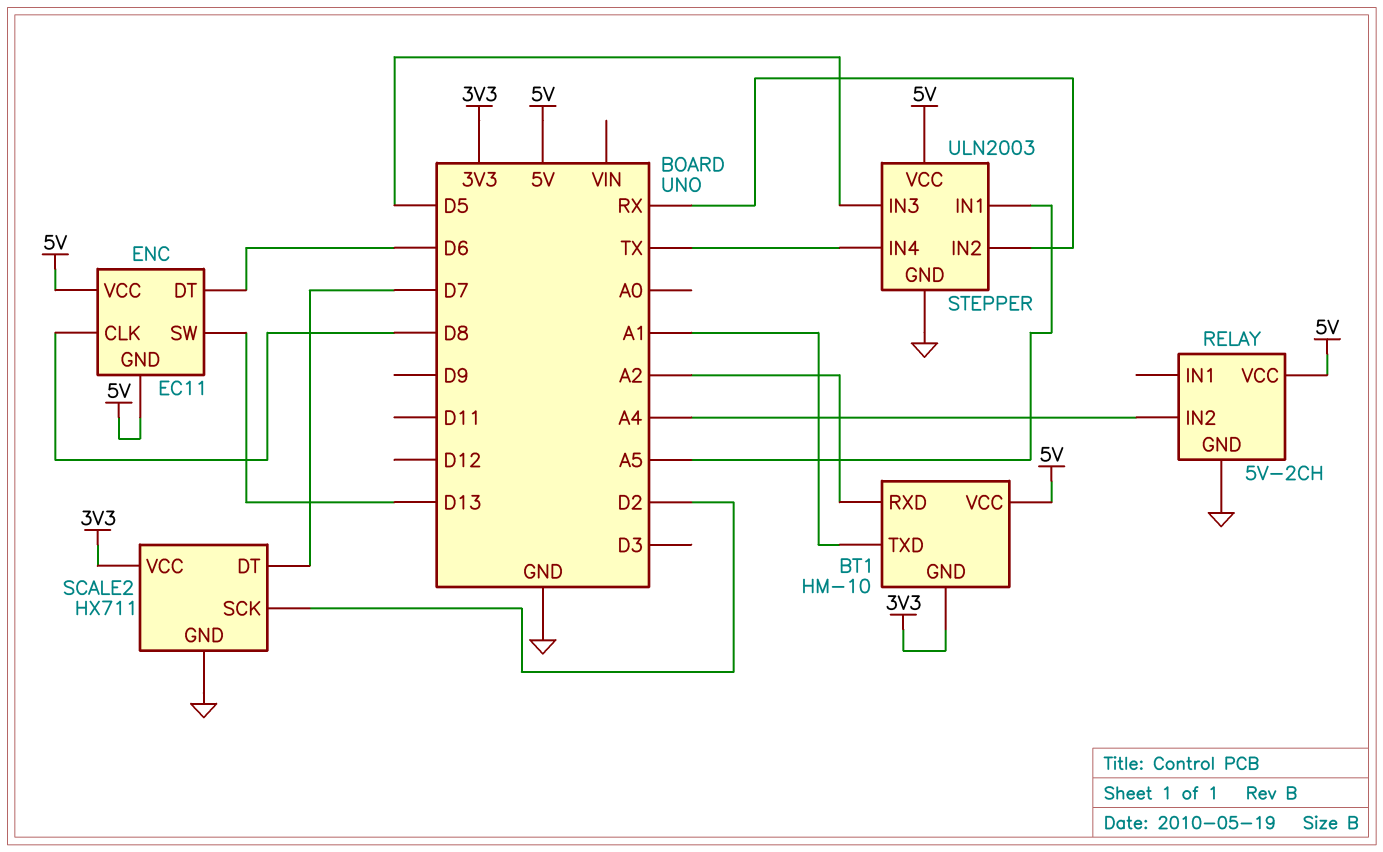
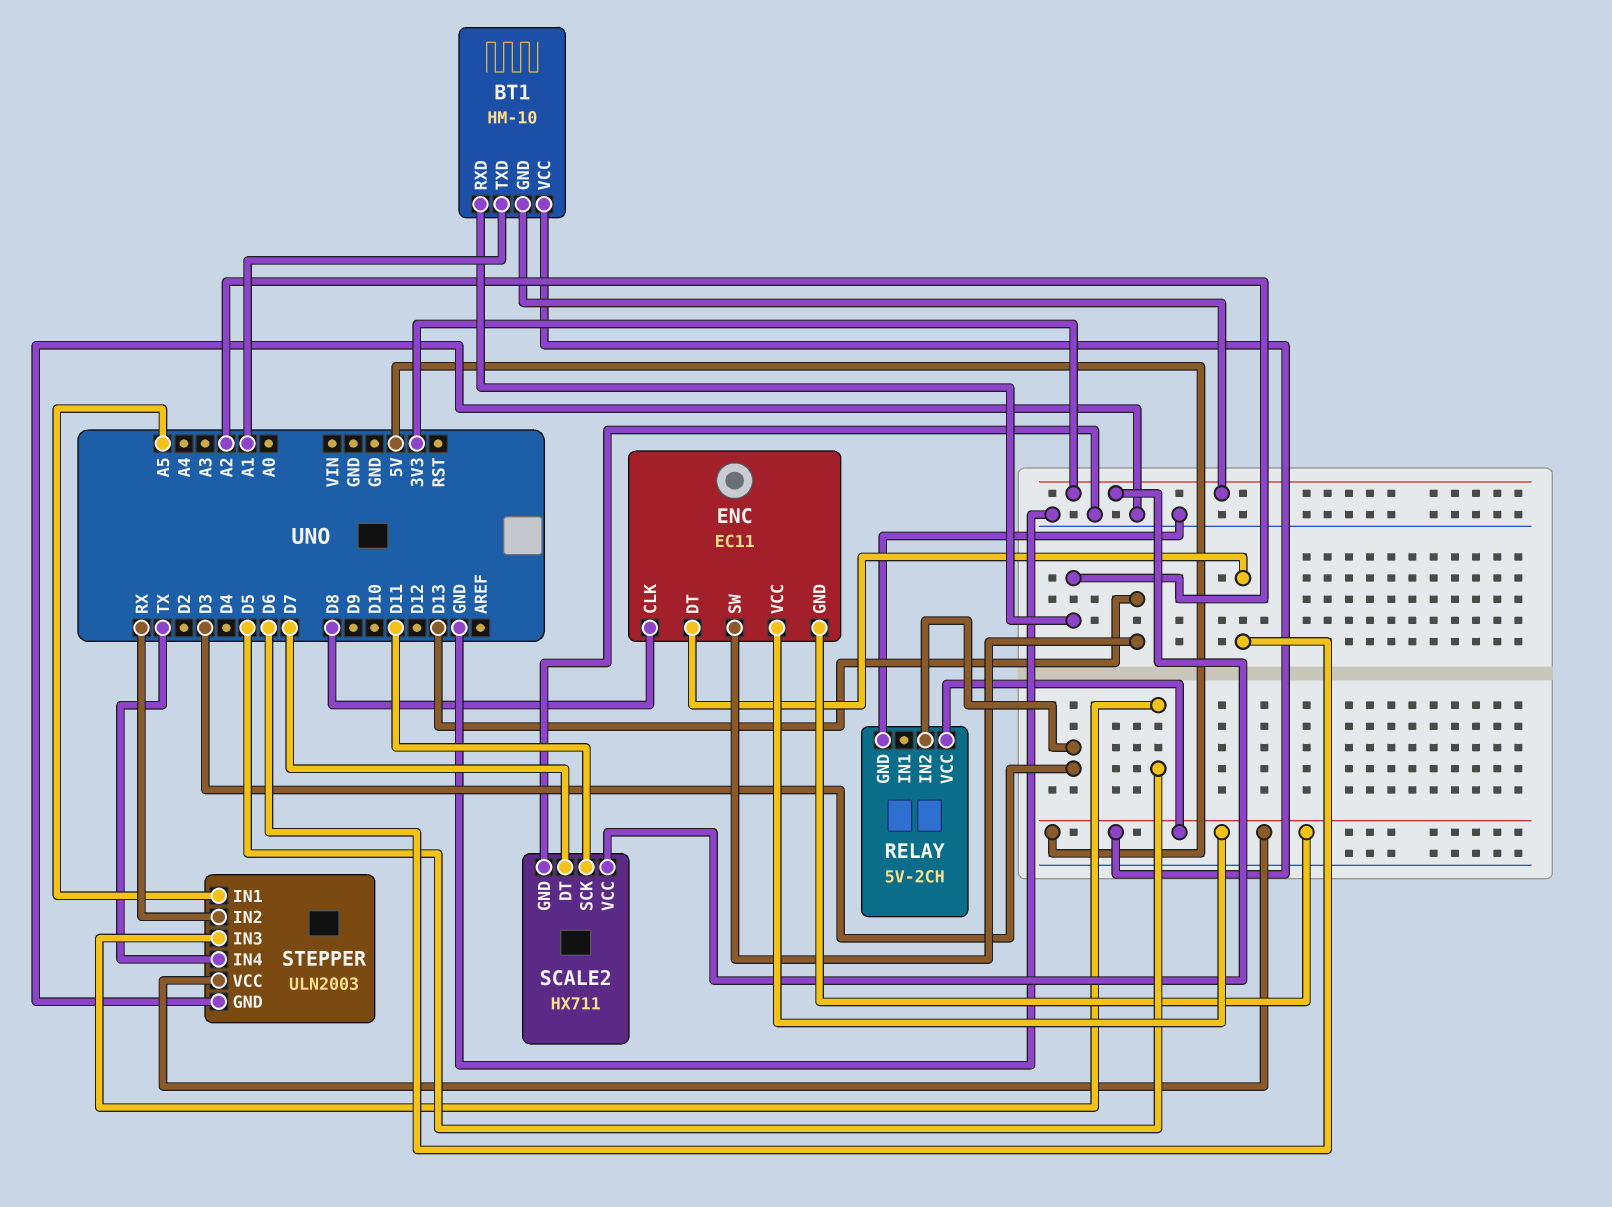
RELAY pin IN2: A4 -> D3
SCALE2 pin SCK: D2 -> D11

